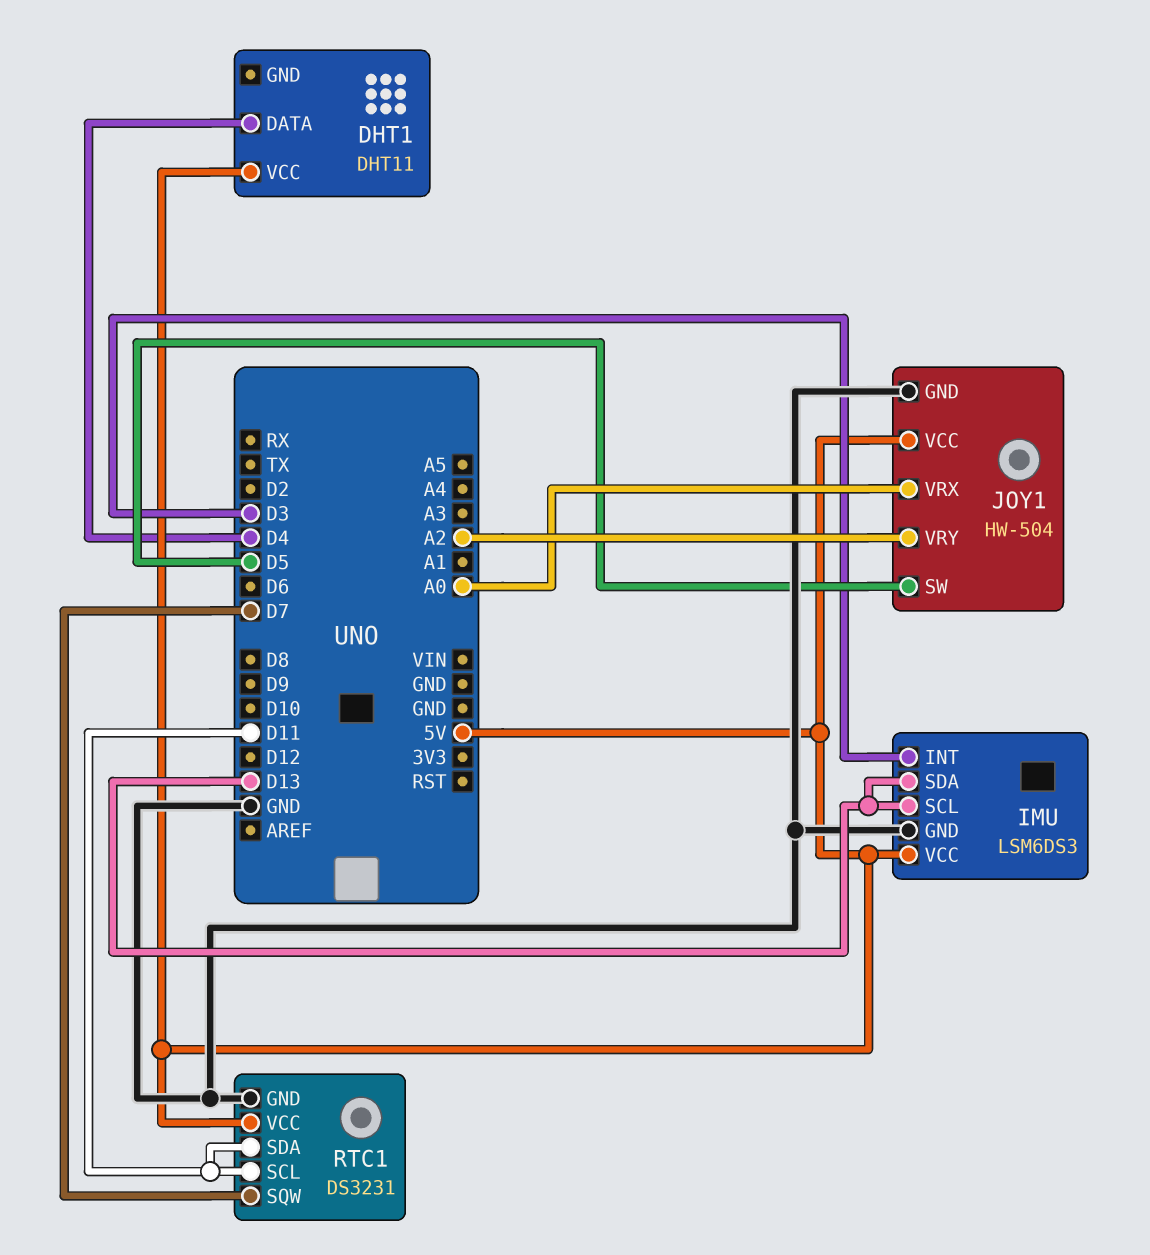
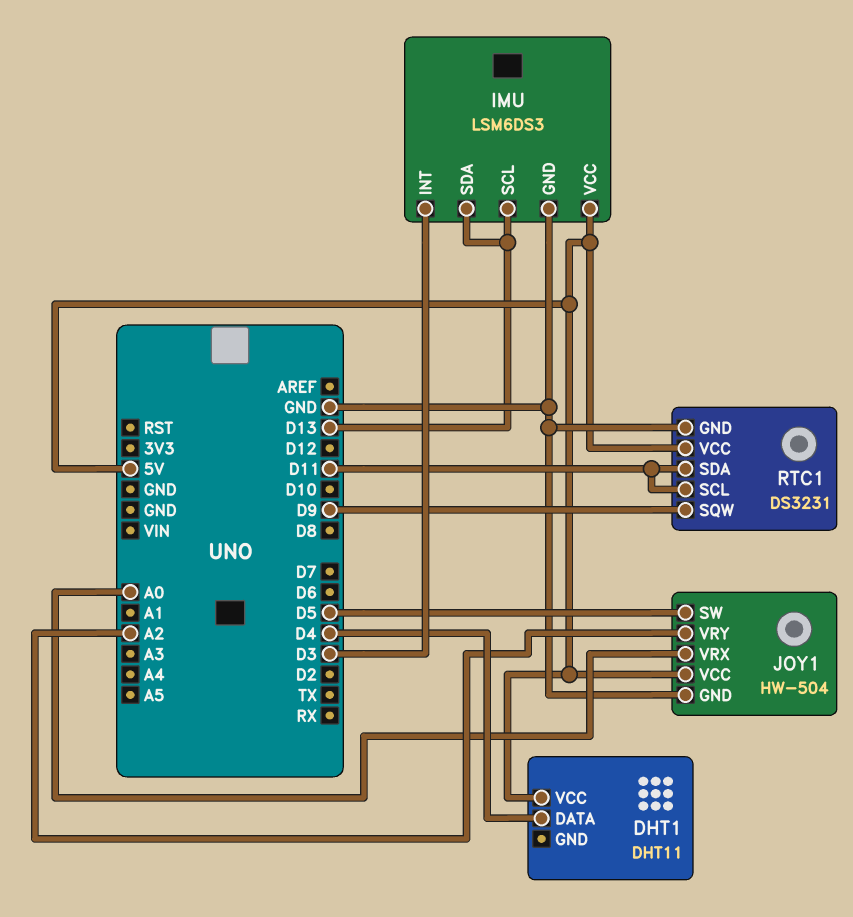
RTC1 pin SQW: D7 -> D9

